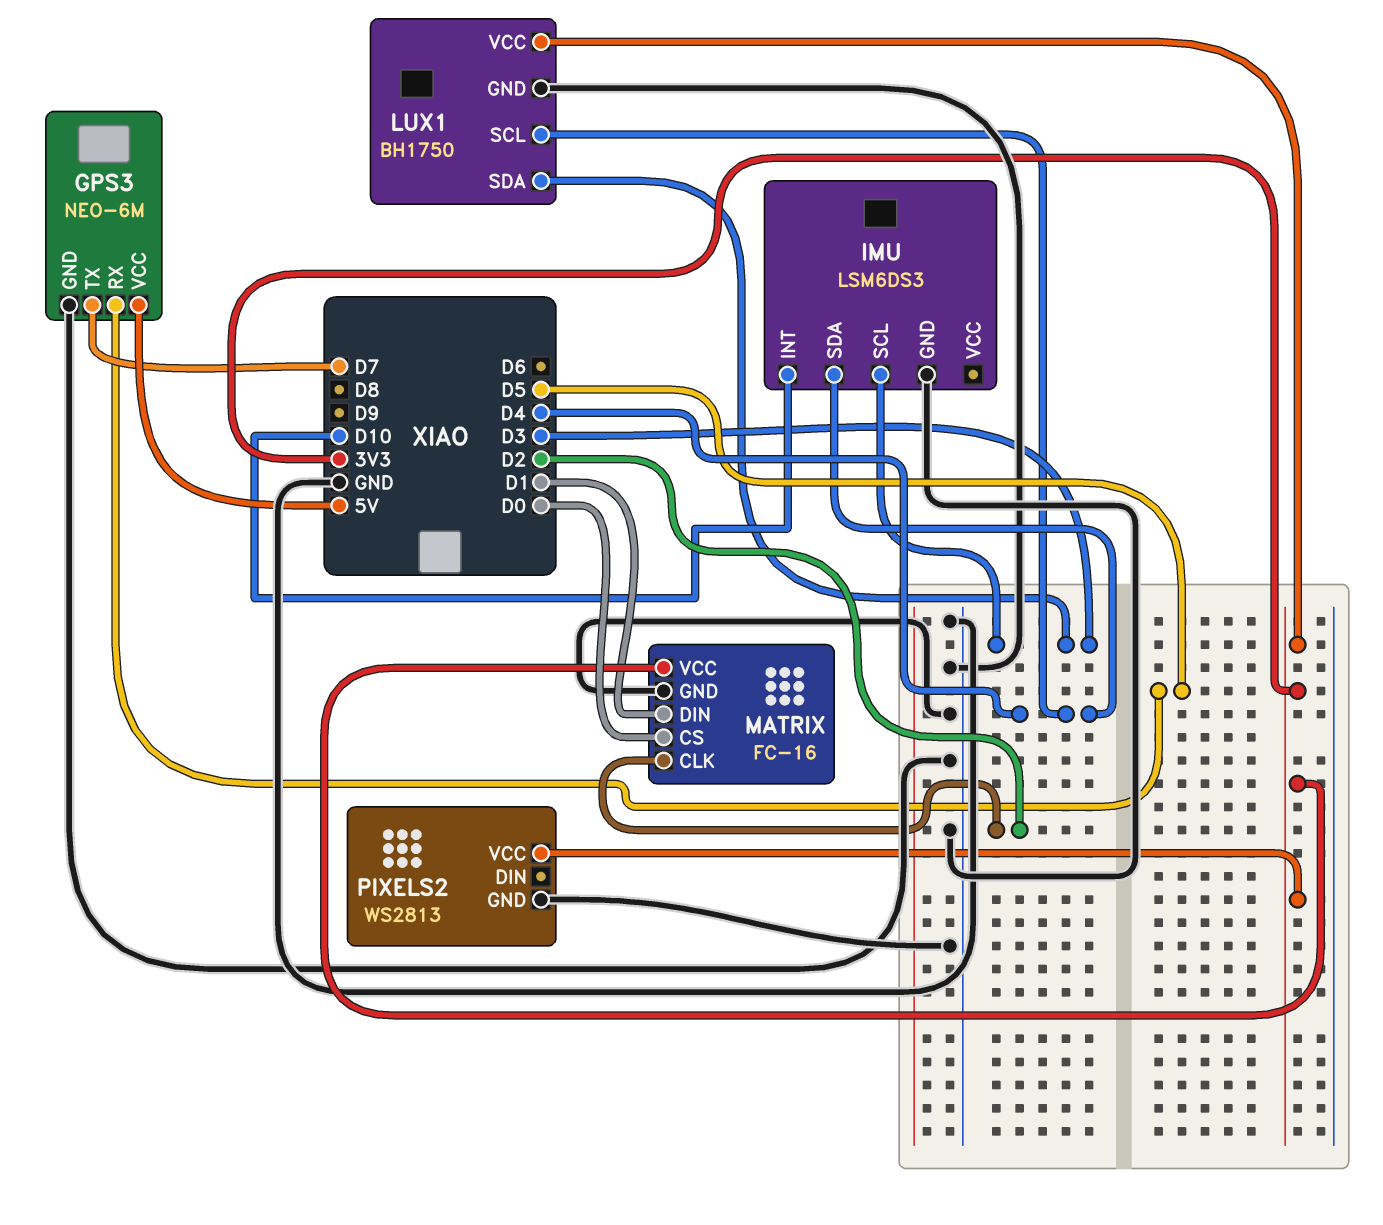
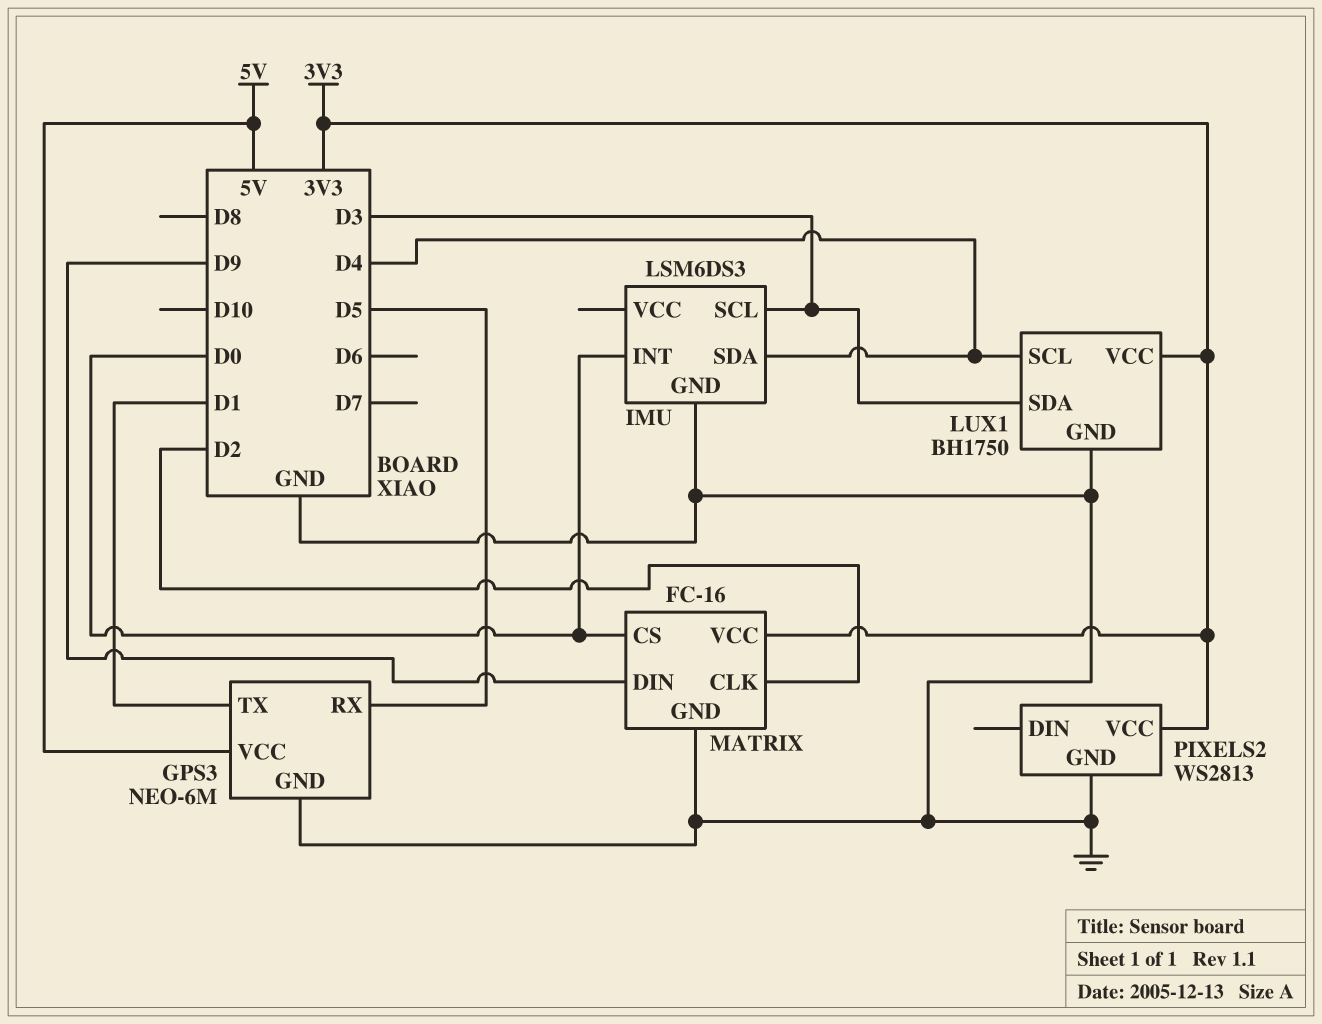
GPS3 pin TX: D7 -> D1
IMU pin INT: D10 -> D0
MATRIX pin DIN: D1 -> D9

